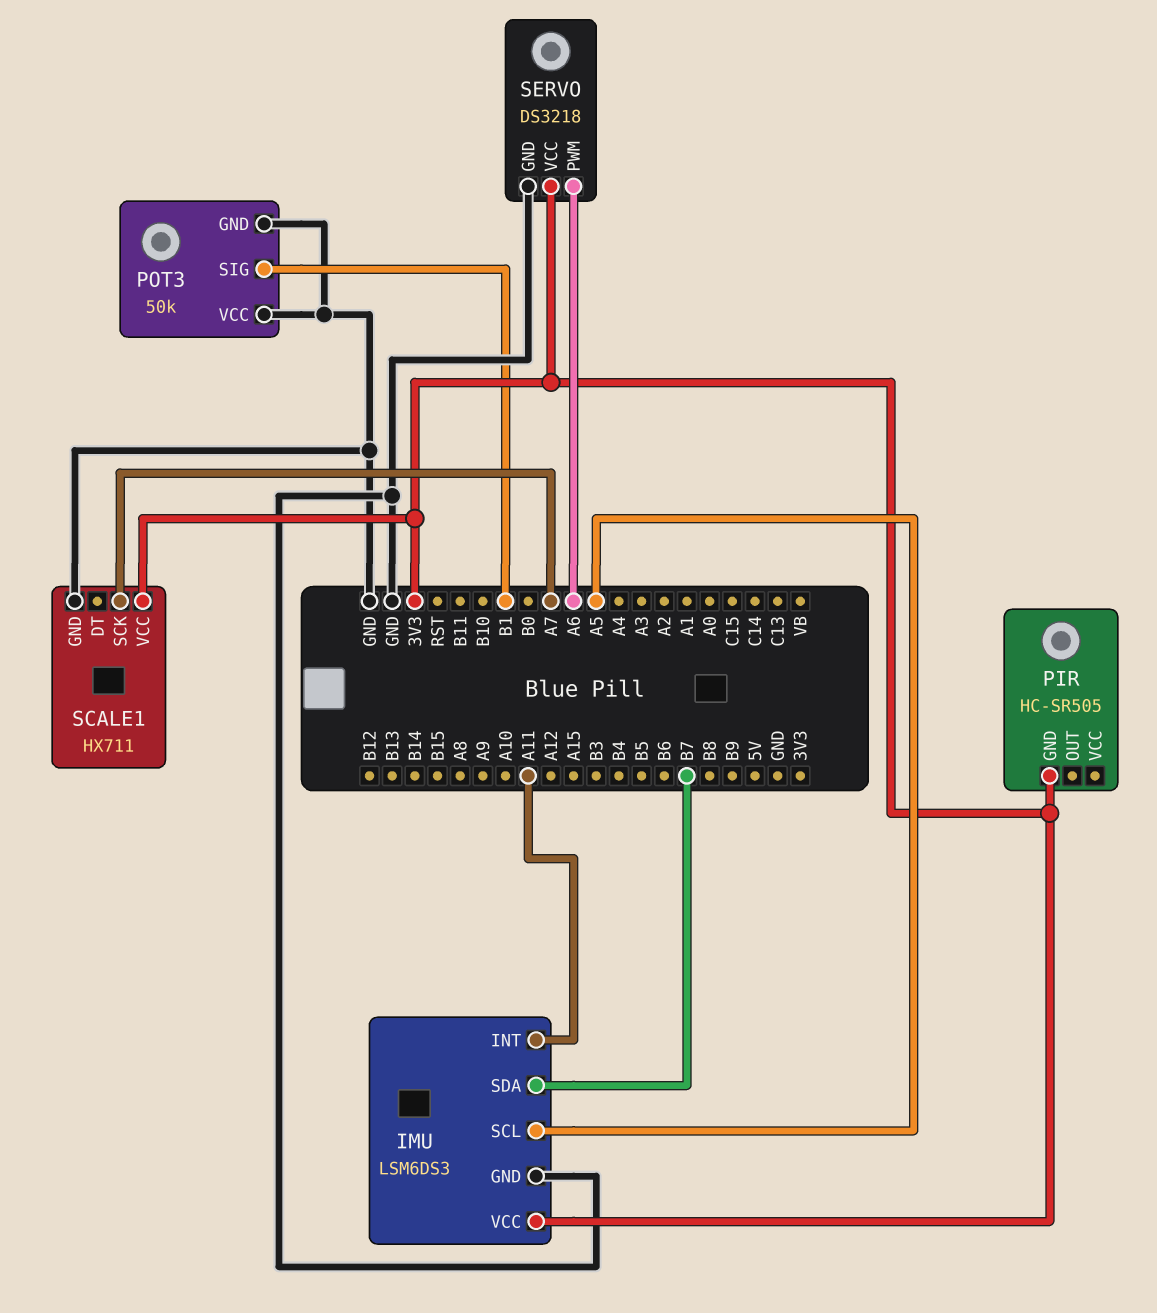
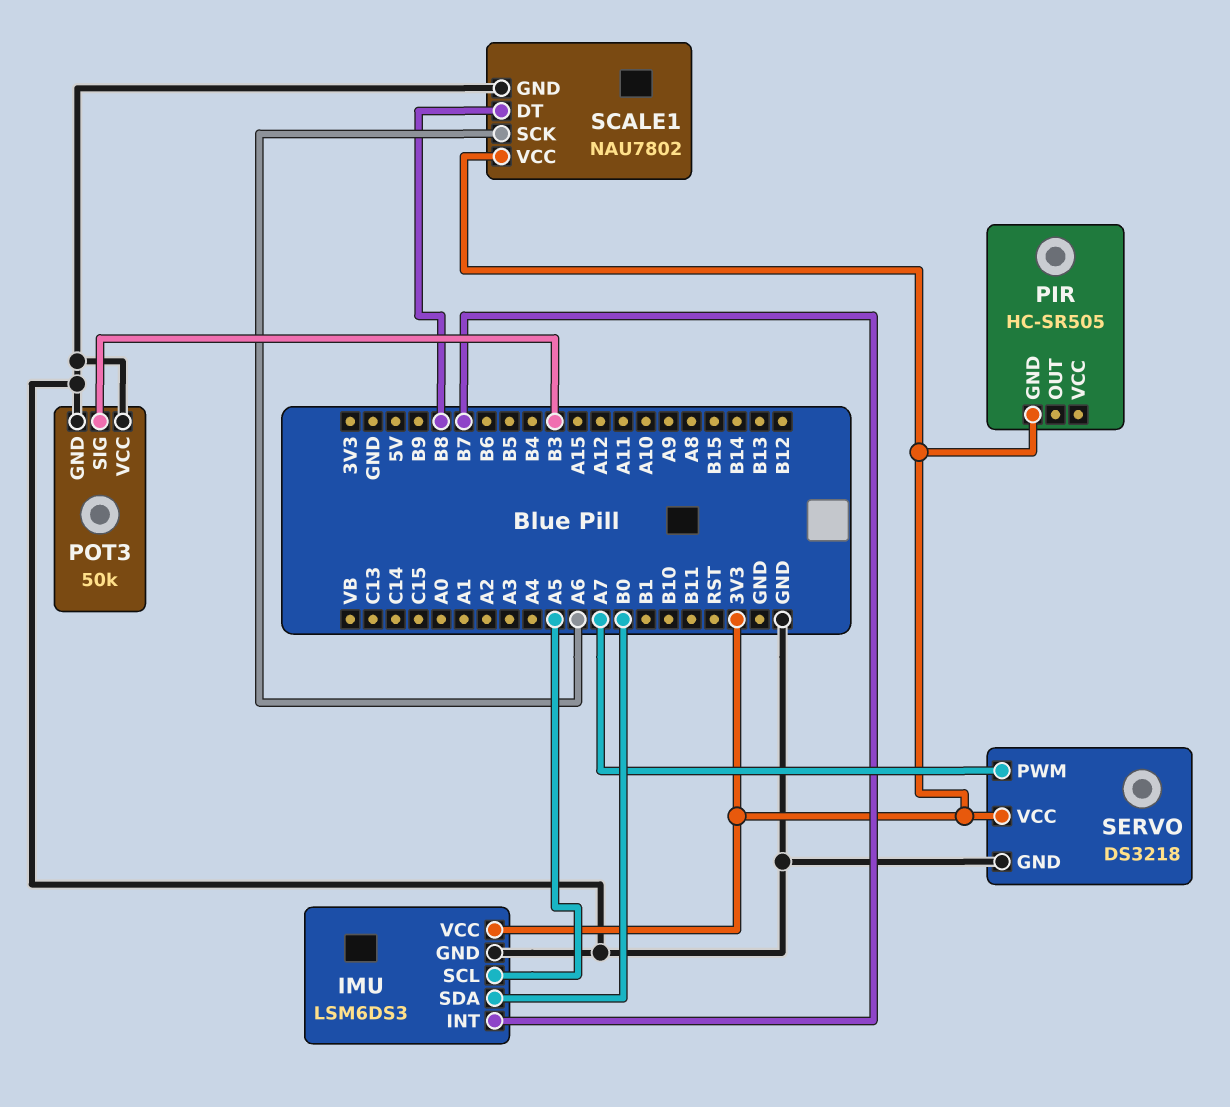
IMU pin INT: A11 -> B7
IMU pin SDA: B7 -> B0
POT3 pin SIG: B1 -> B3
SCALE1: HX711 -> NAU7802
SCALE1 pin DT: none -> B8
SCALE1 pin SCK: A7 -> A6
SERVO pin PWM: A6 -> A7

